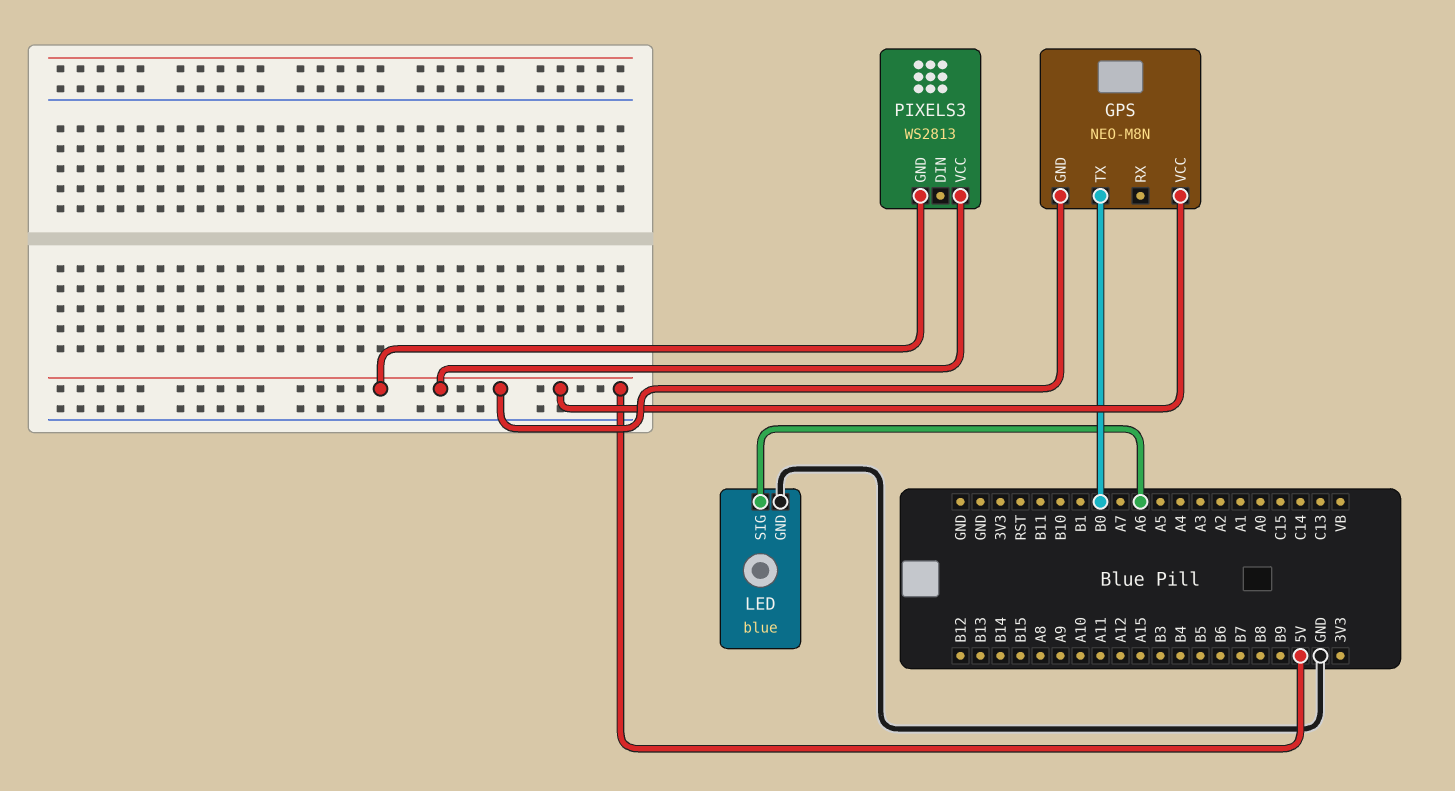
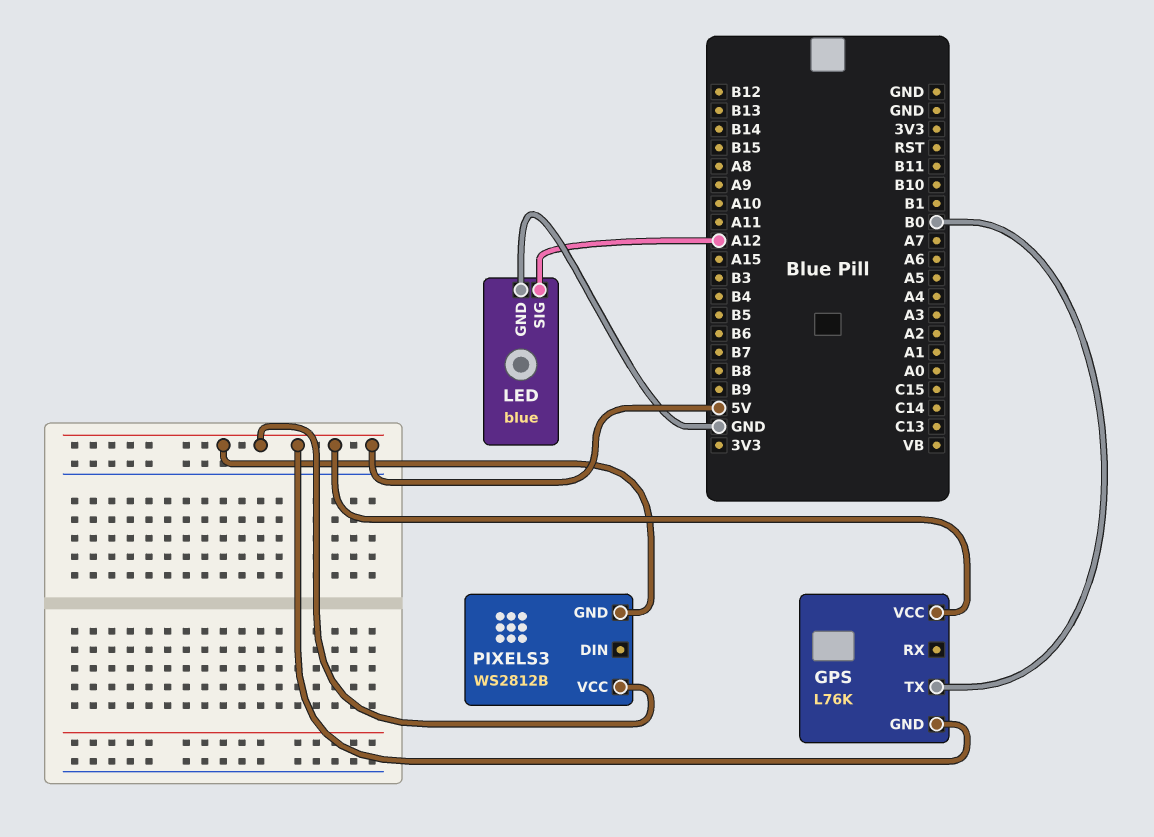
GPS: NEO-M8N -> L76K
LED pin SIG: A6 -> A12
PIXELS3: WS2813 -> WS2812B

